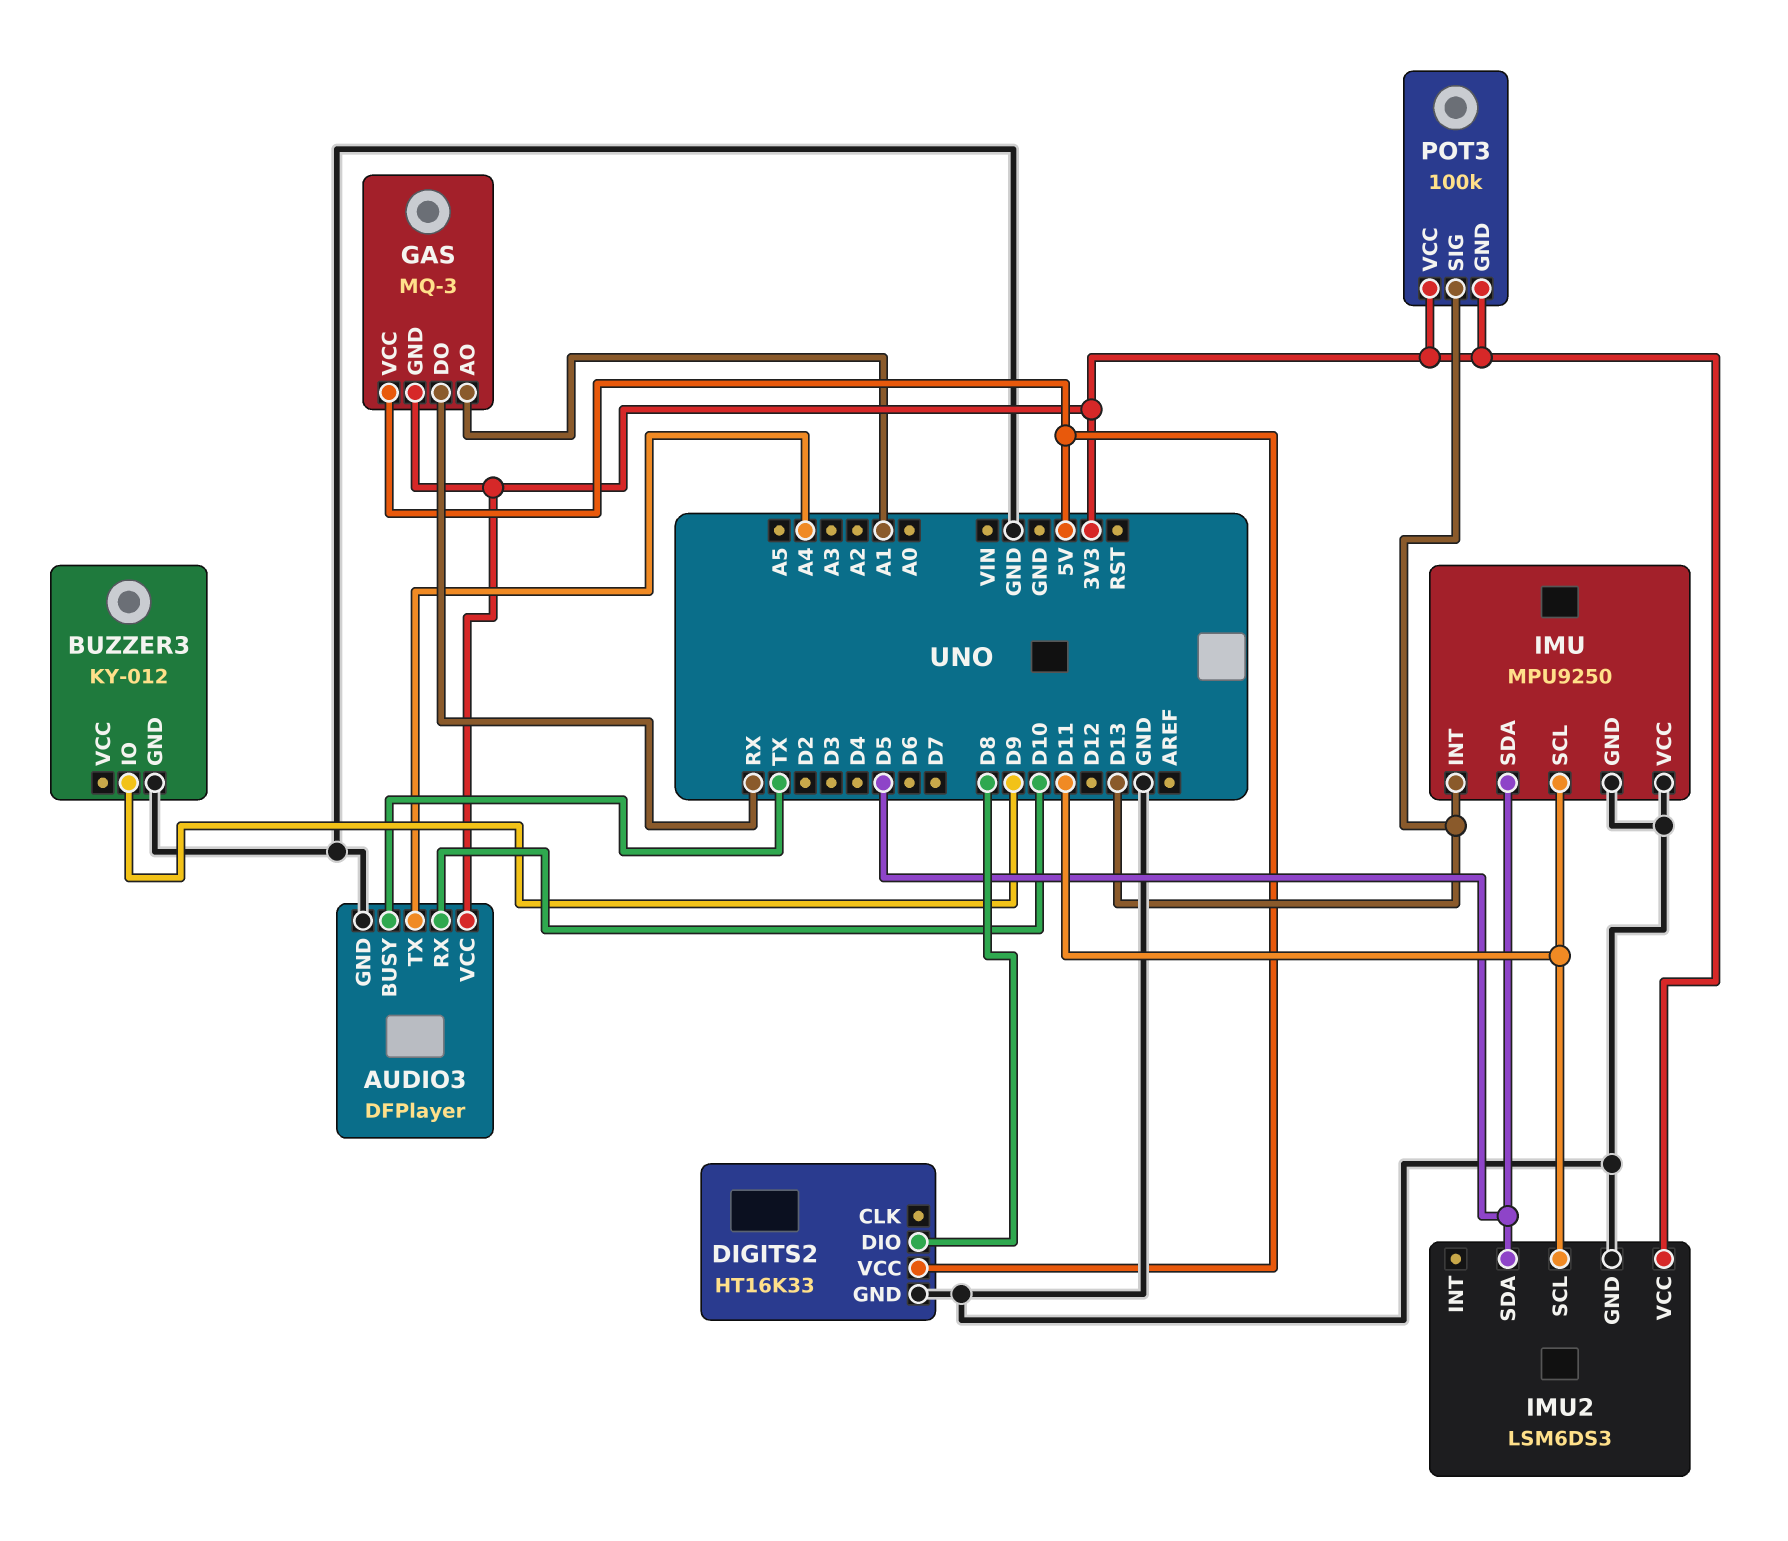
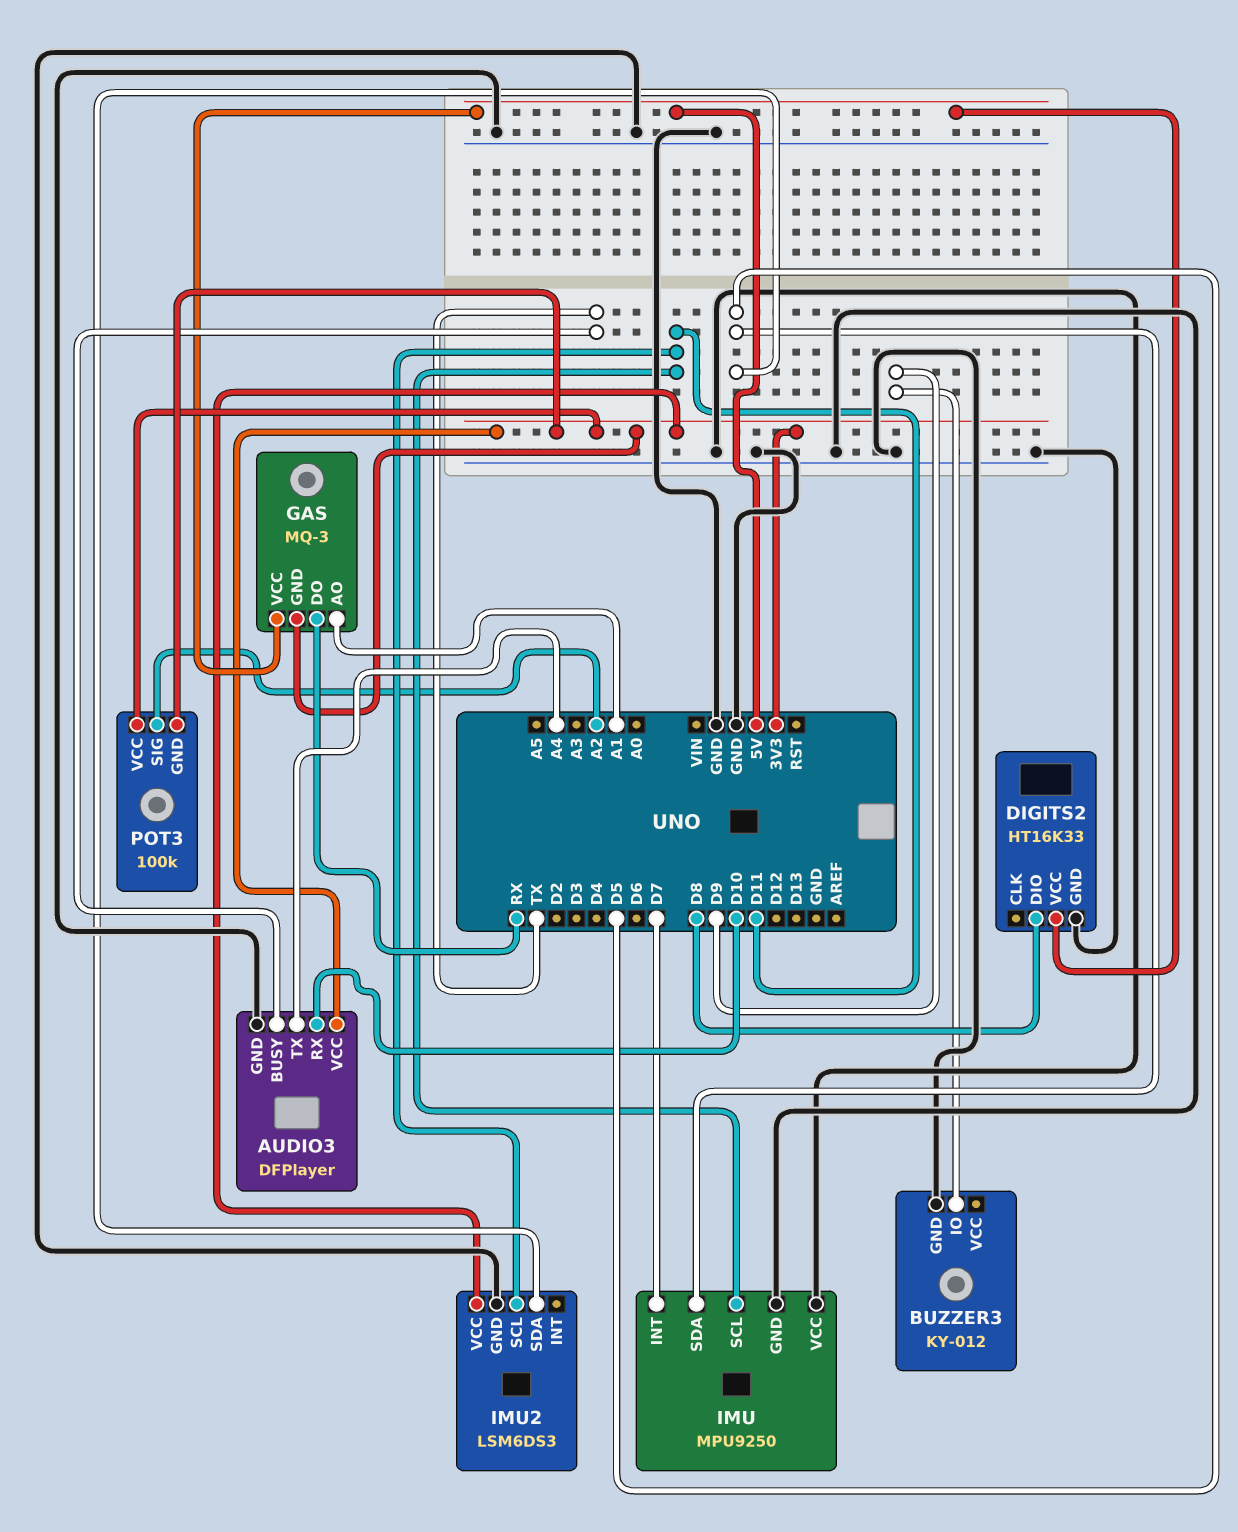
IMU pin INT: D13 -> D7
POT3 pin SIG: D13 -> A2

